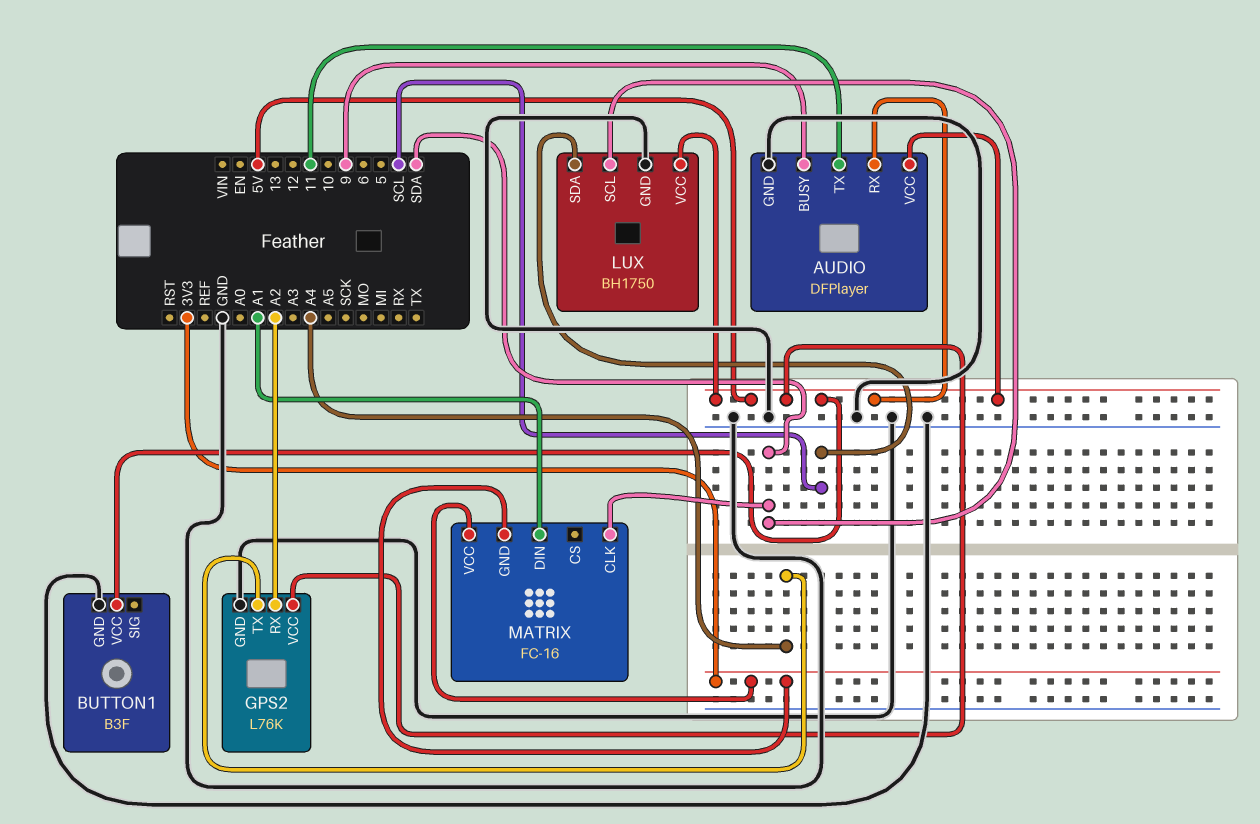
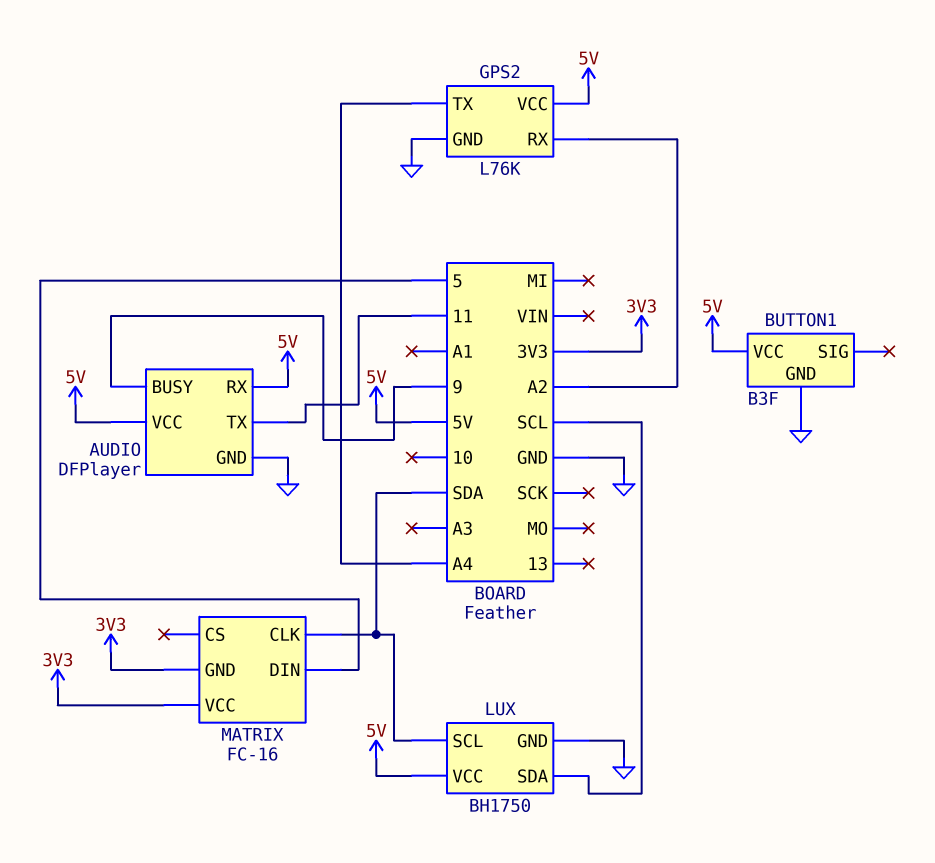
MATRIX pin DIN: A1 -> 5

